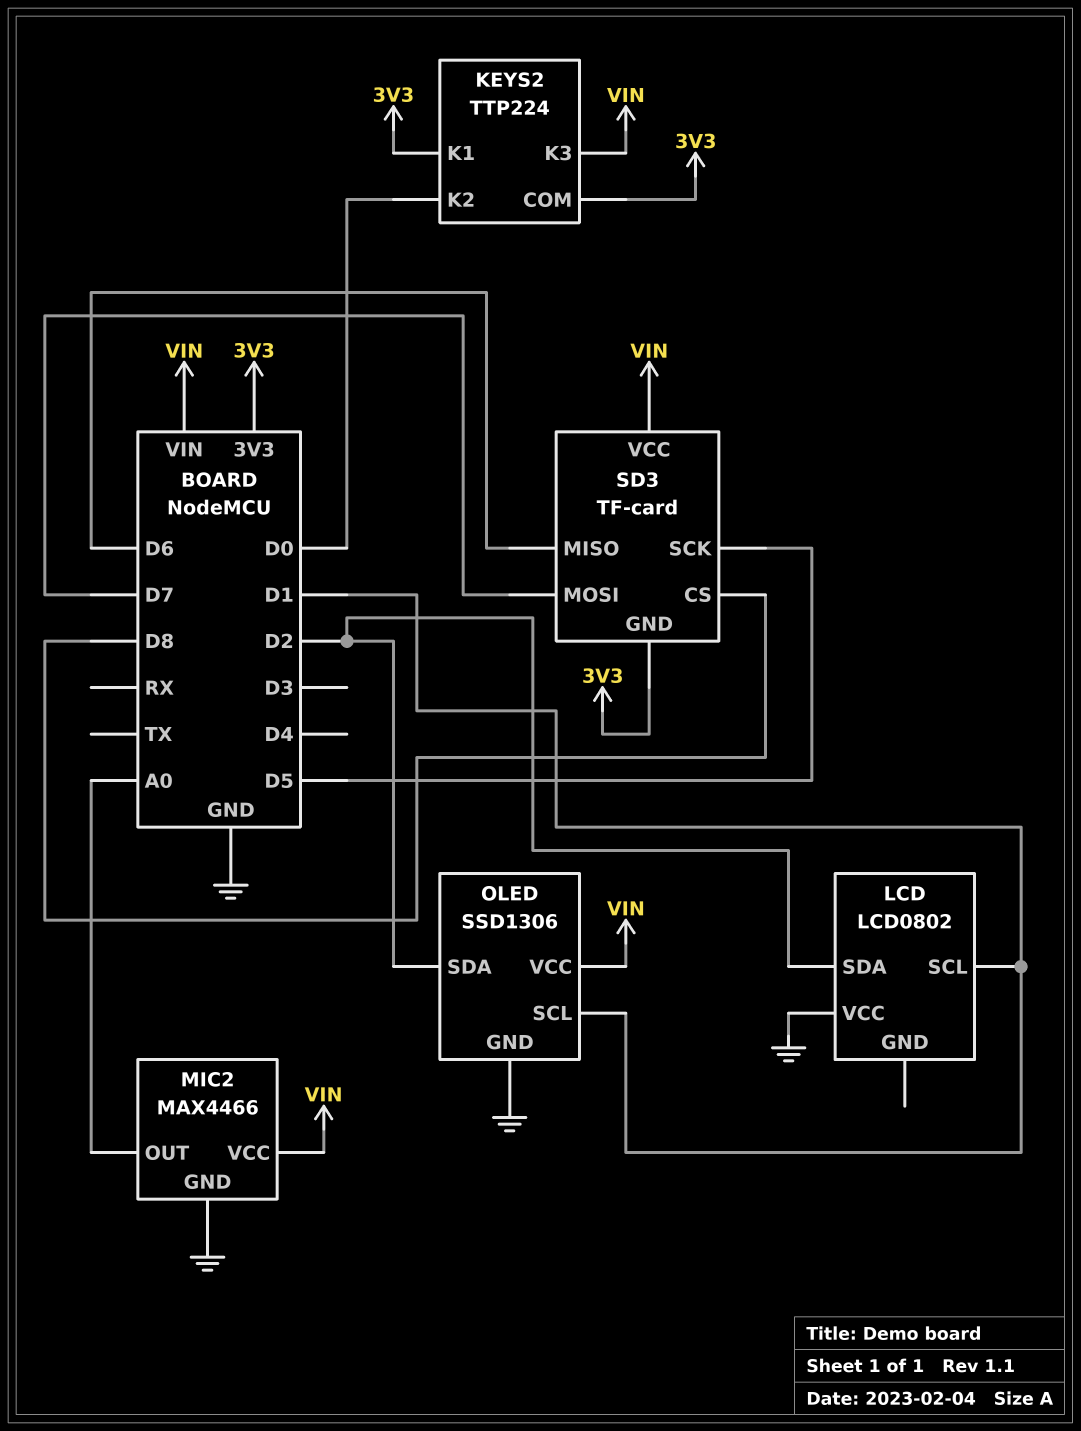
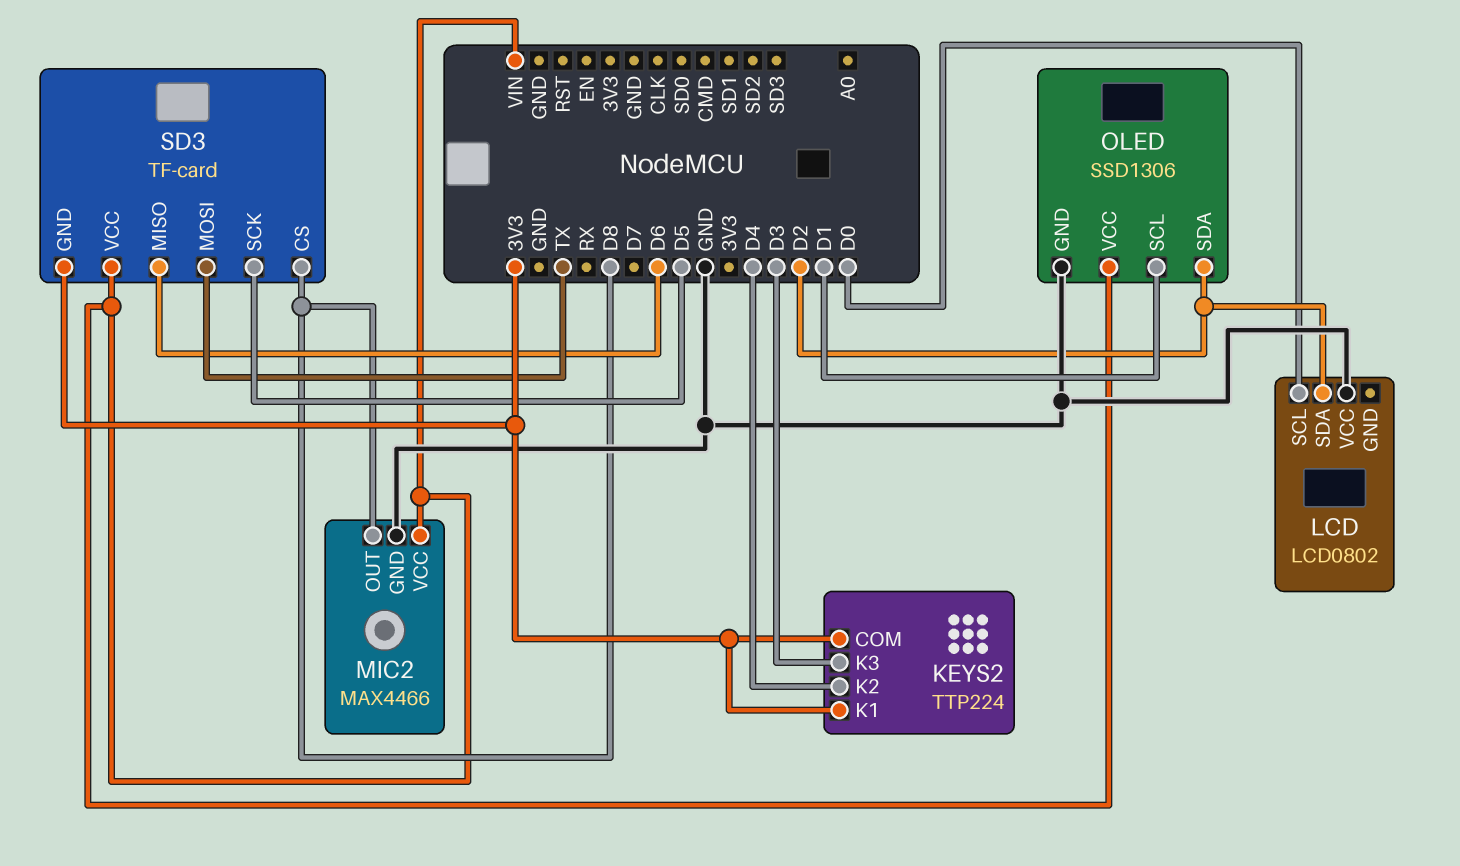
KEYS2 pin K2: D0 -> D4
KEYS2 pin K3: VIN -> D3
LCD pin SCL: D1 -> D0
MIC2 pin OUT: A0 -> D8
SD3 pin MOSI: D7 -> TX

